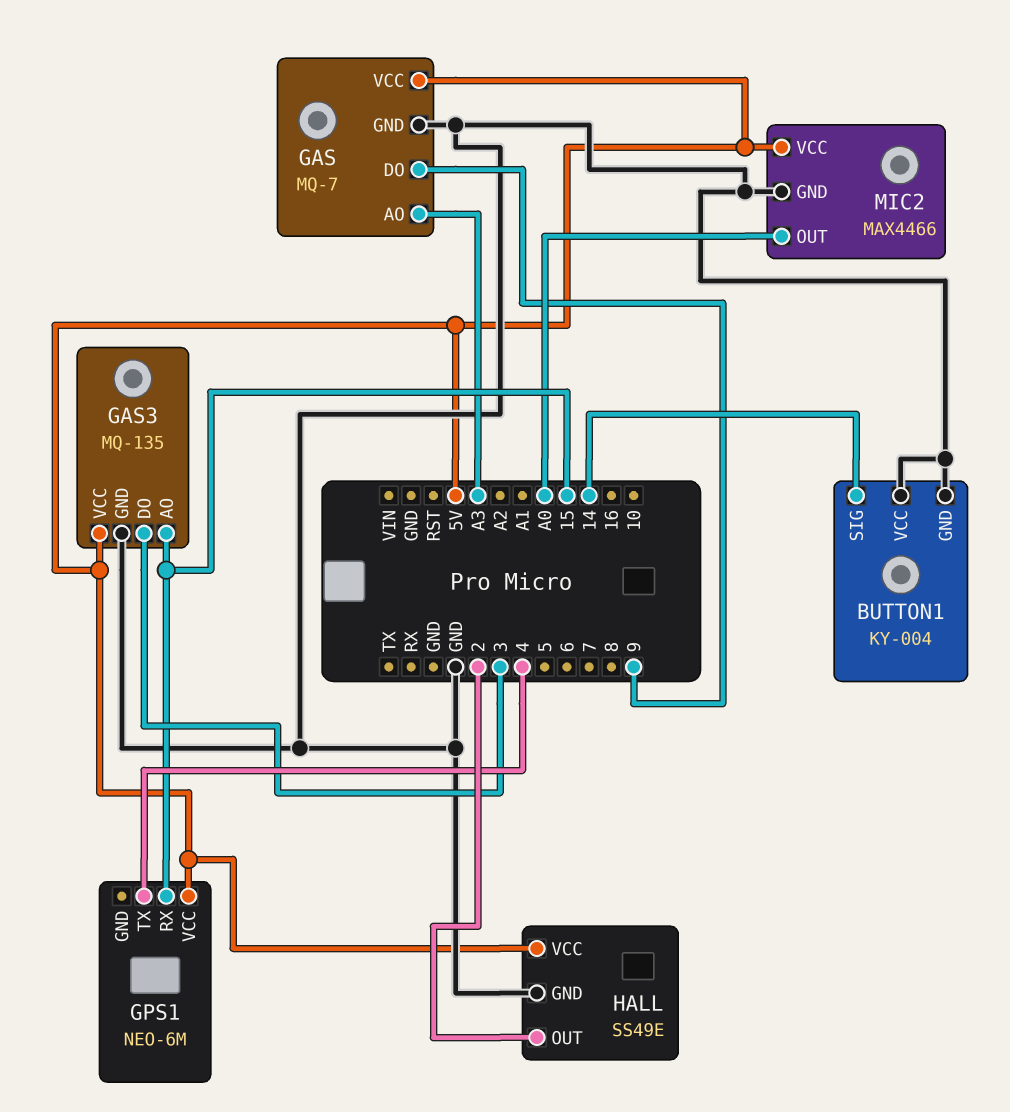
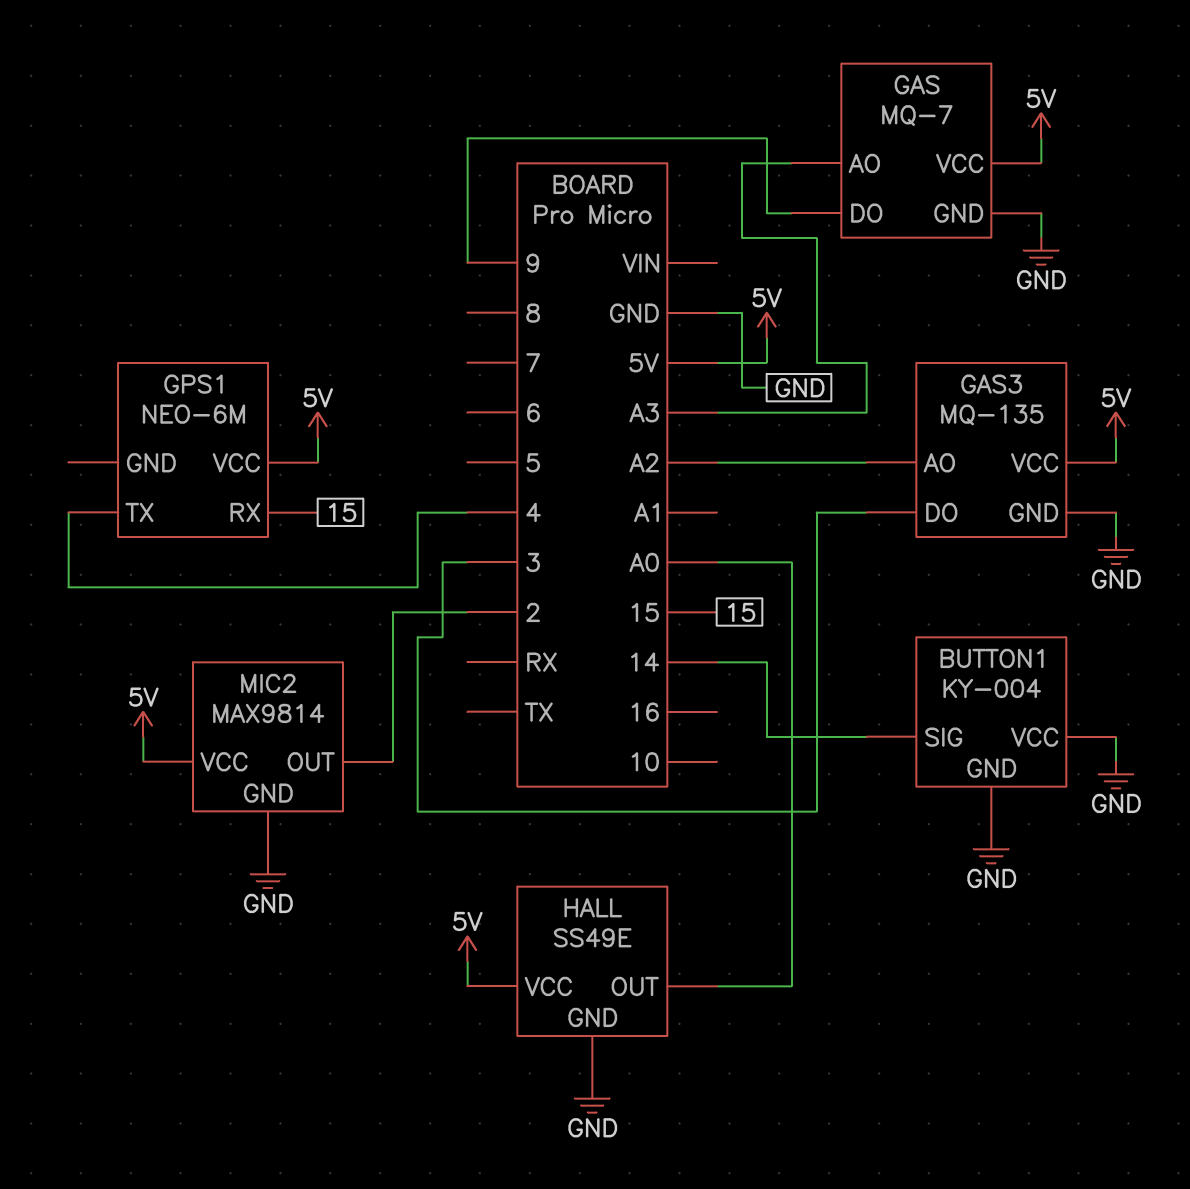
GAS3 pin AO: 15 -> A2
HALL pin OUT: 2 -> A0
MIC2: MAX4466 -> MAX9814
MIC2 pin OUT: A0 -> 2

